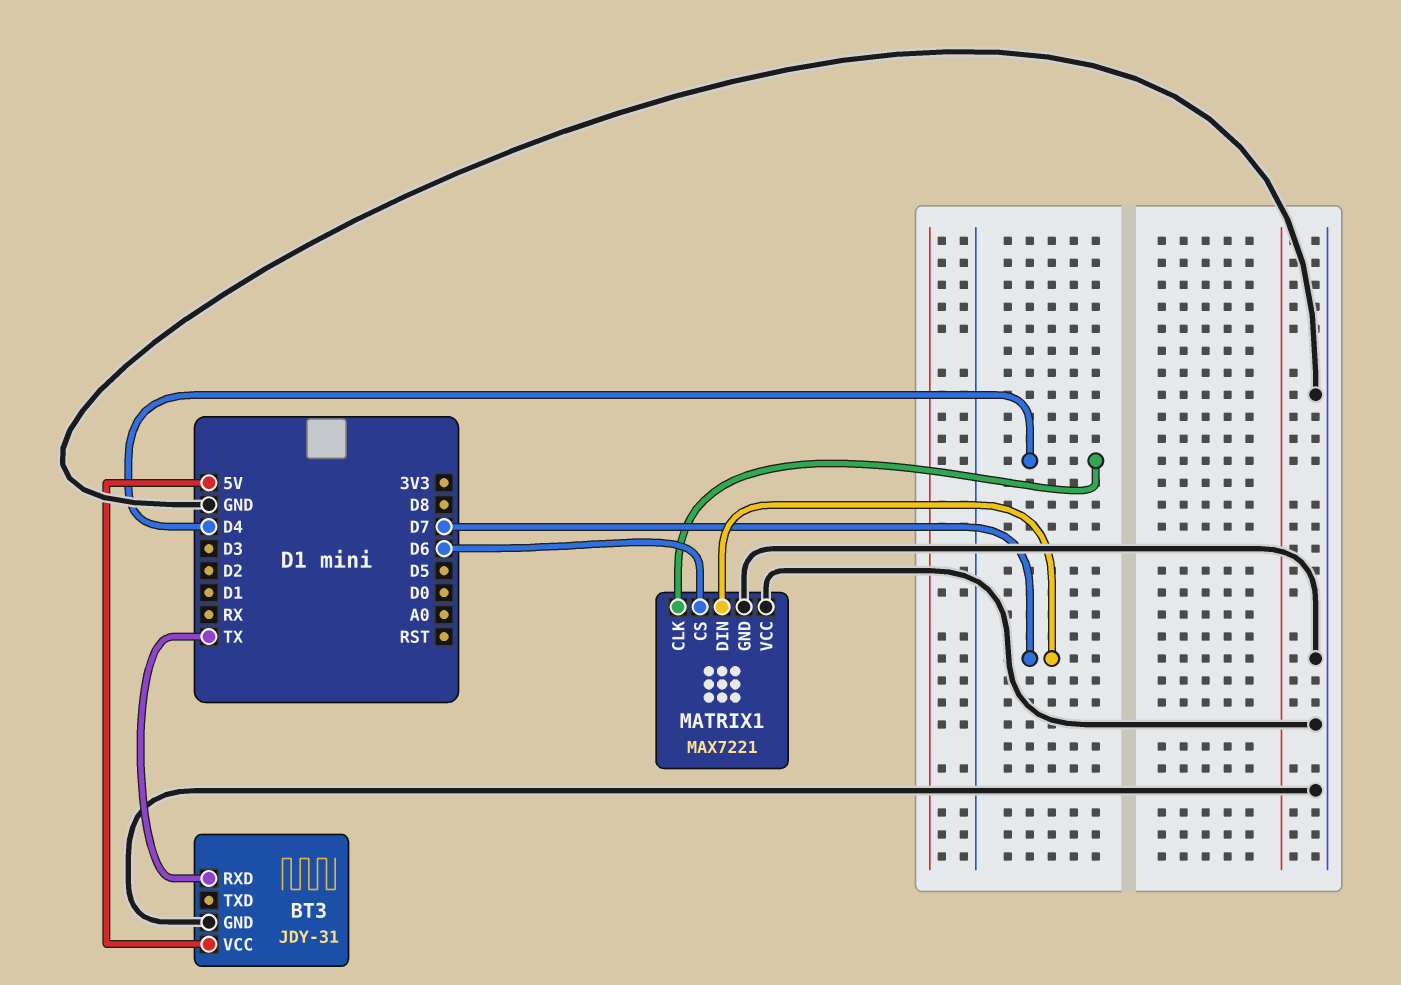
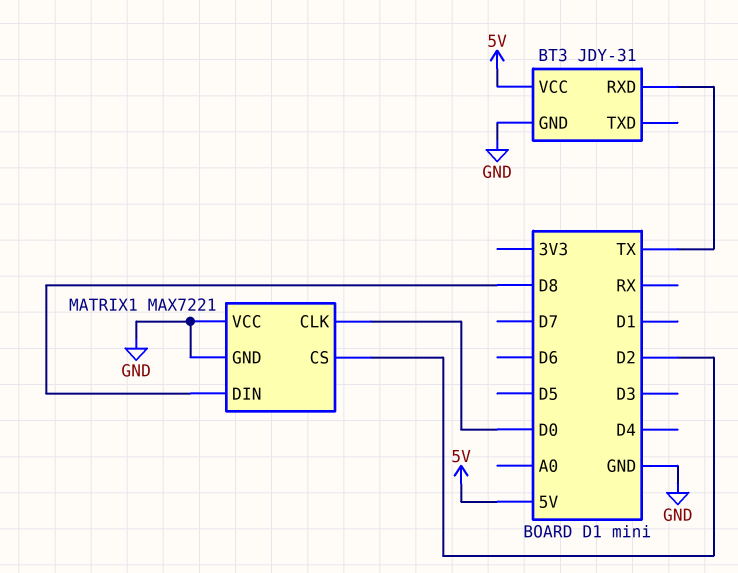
MATRIX1 pin CLK: D4 -> D0
MATRIX1 pin CS: D6 -> D2
MATRIX1 pin DIN: D7 -> D8

